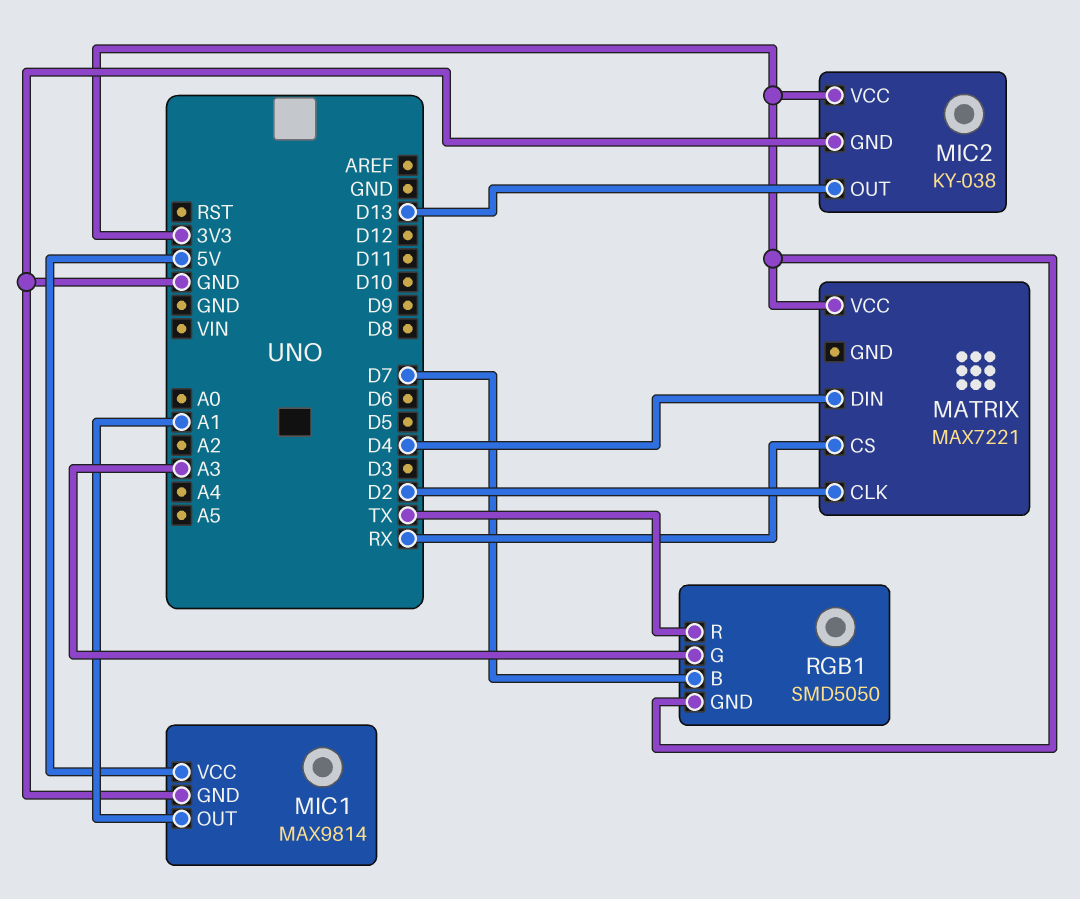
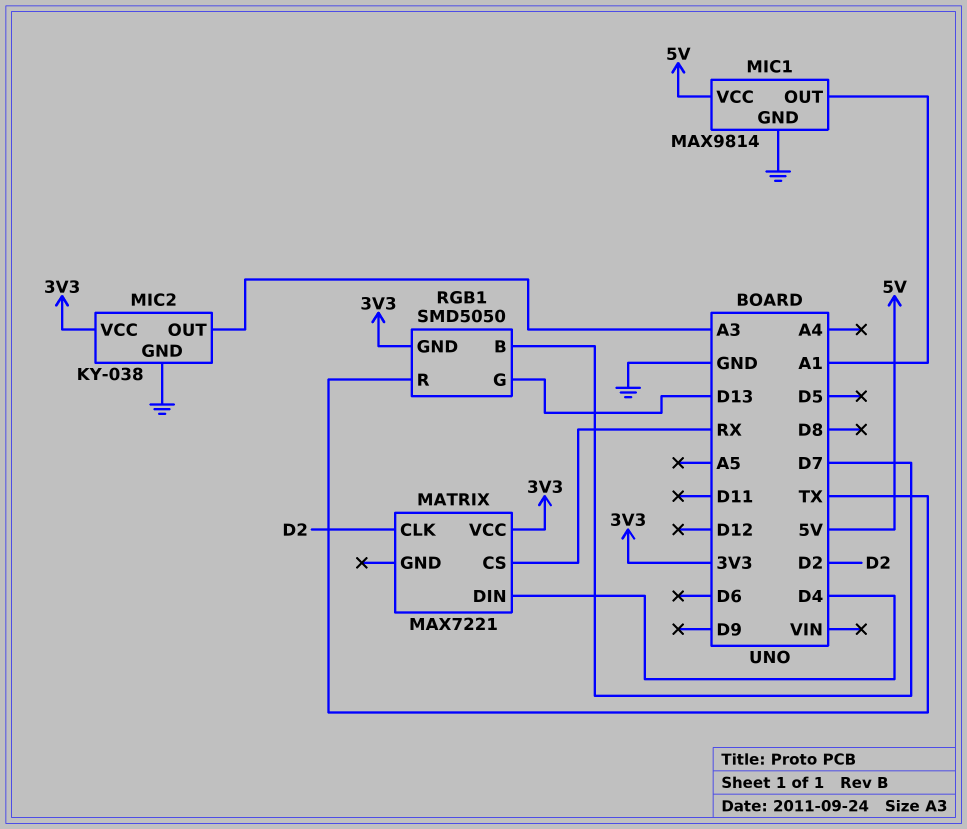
MIC2 pin OUT: D13 -> A3
RGB1 pin G: A3 -> D13

